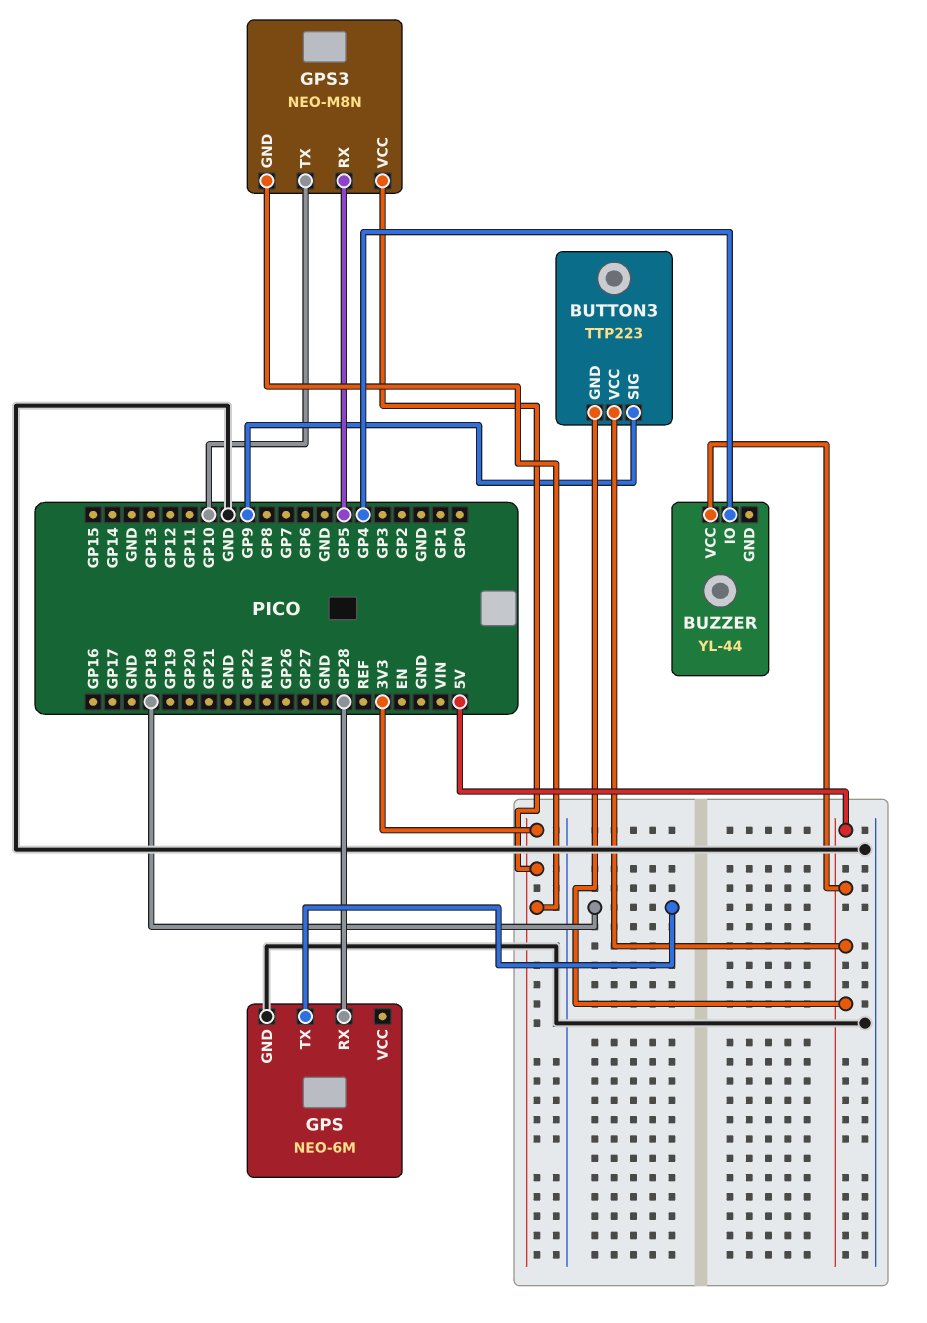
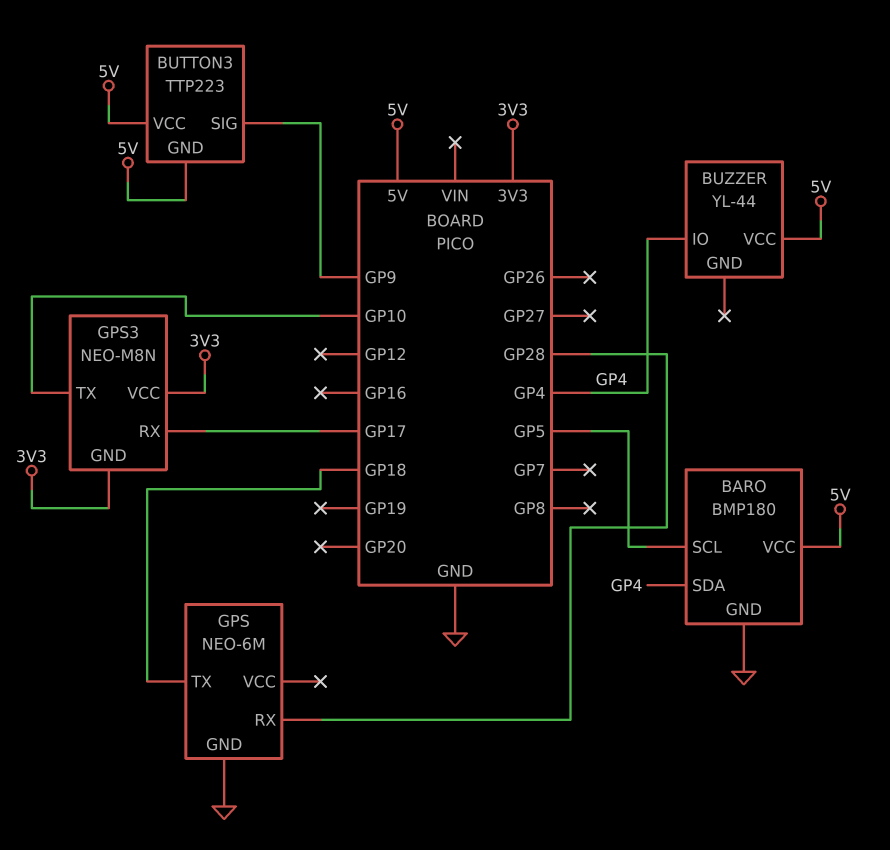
BARO: none -> BMP180
BARO pin GND: none -> GND
BARO pin SCL: none -> GP5
BARO pin SDA: none -> GP4
BARO pin VCC: none -> 5V
GPS3 pin RX: GP5 -> GP17

